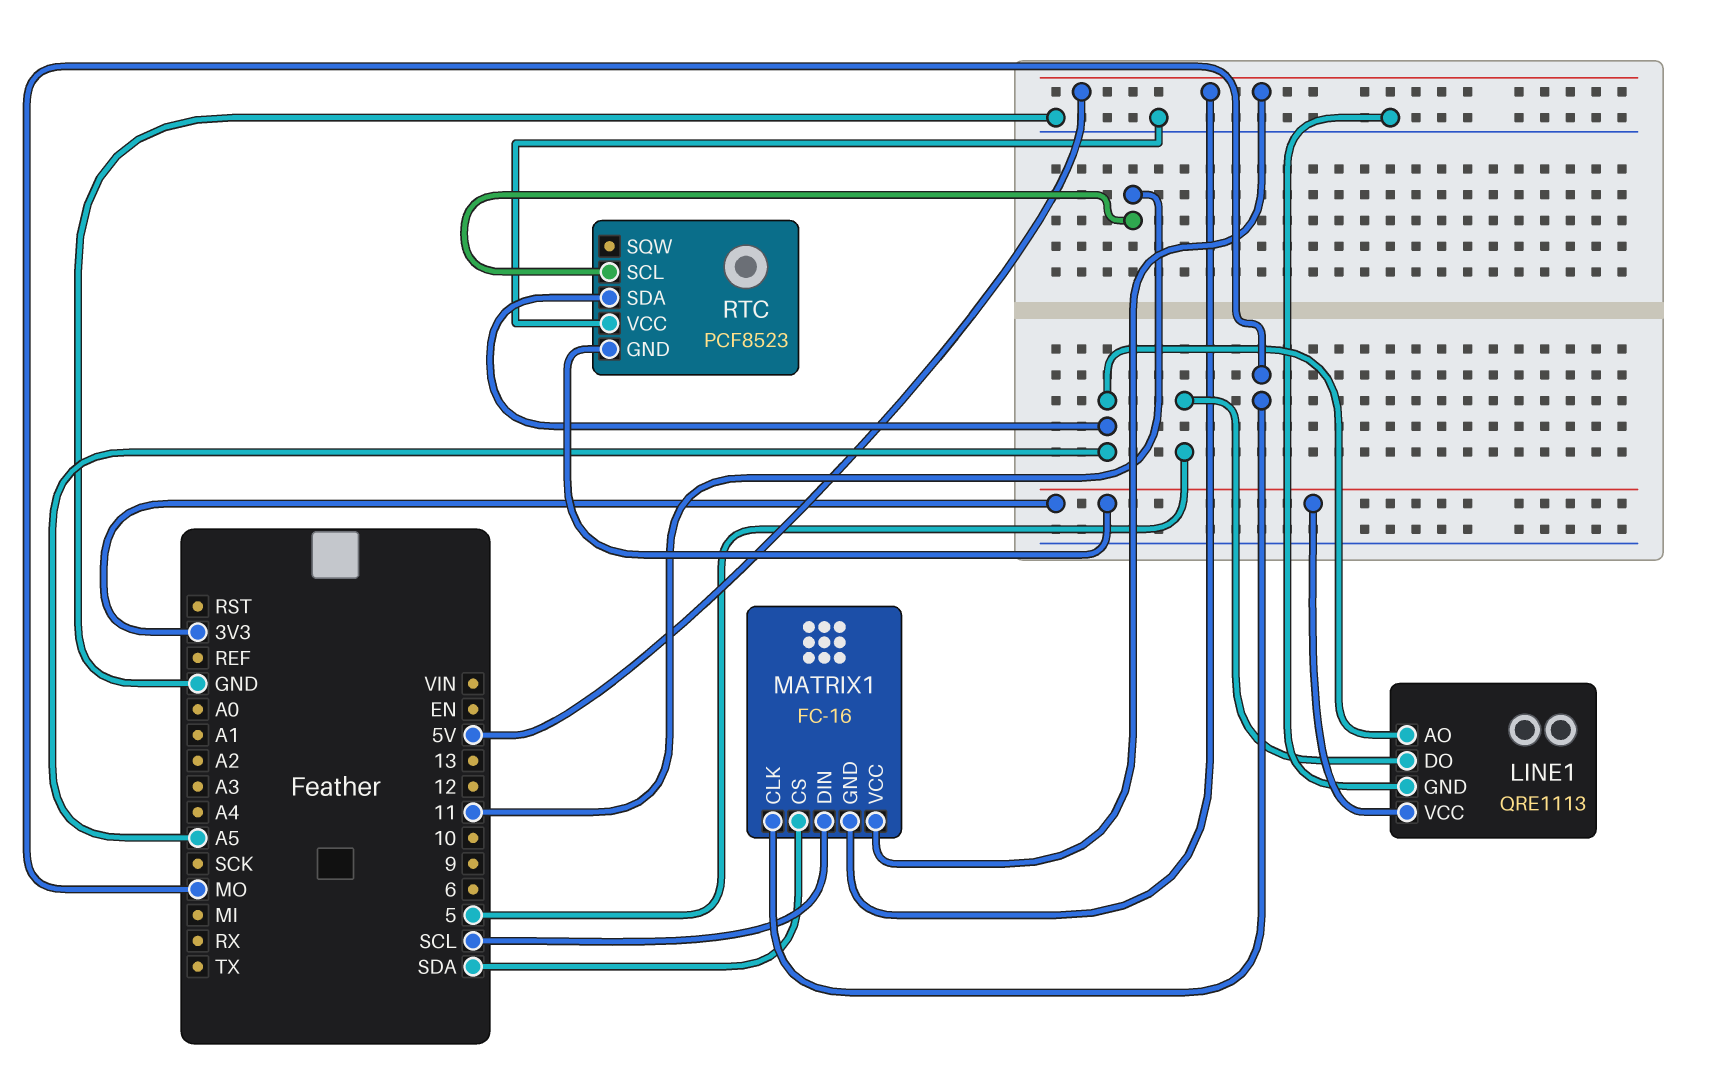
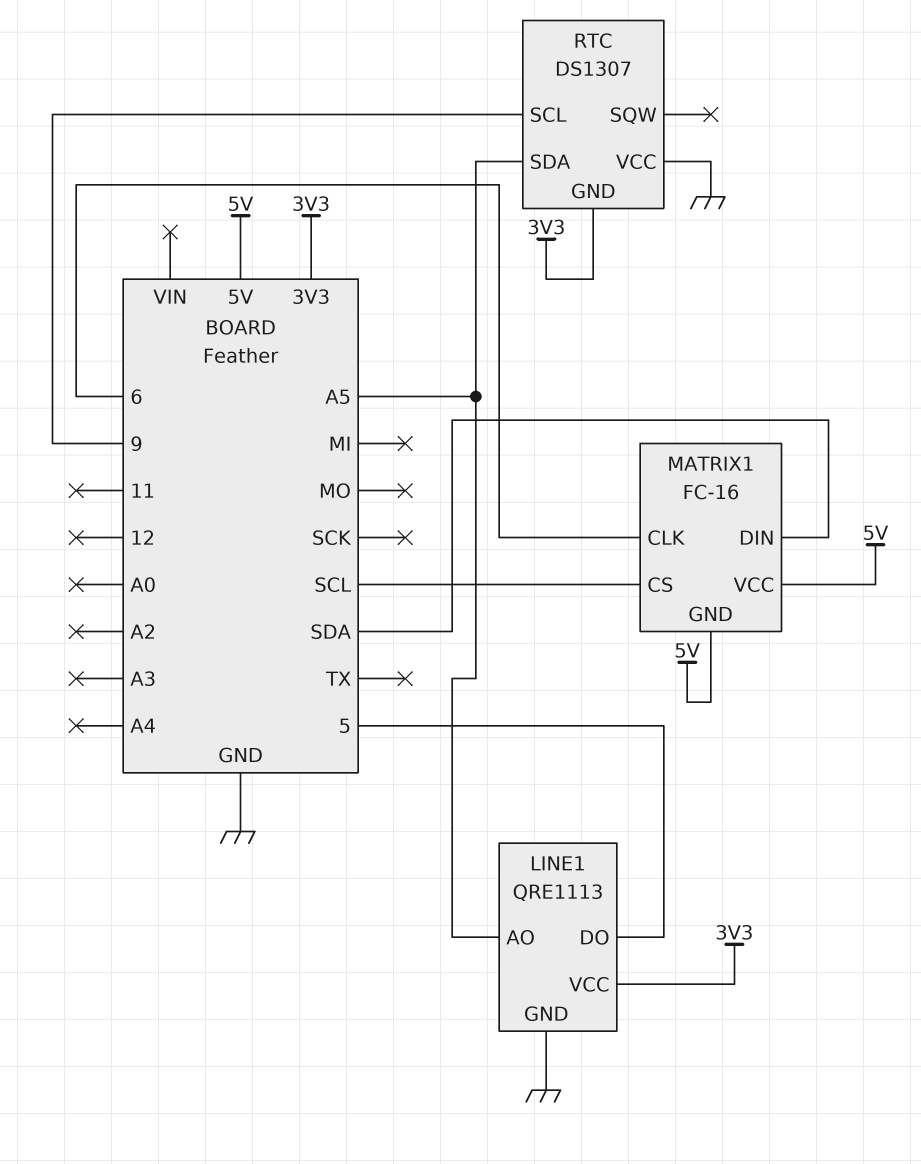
MATRIX1 pin CLK: MO -> 6
MATRIX1 pin CS: SDA -> SCL
MATRIX1 pin DIN: SCL -> SDA
RTC: PCF8523 -> DS1307
RTC pin SCL: 11 -> 9

